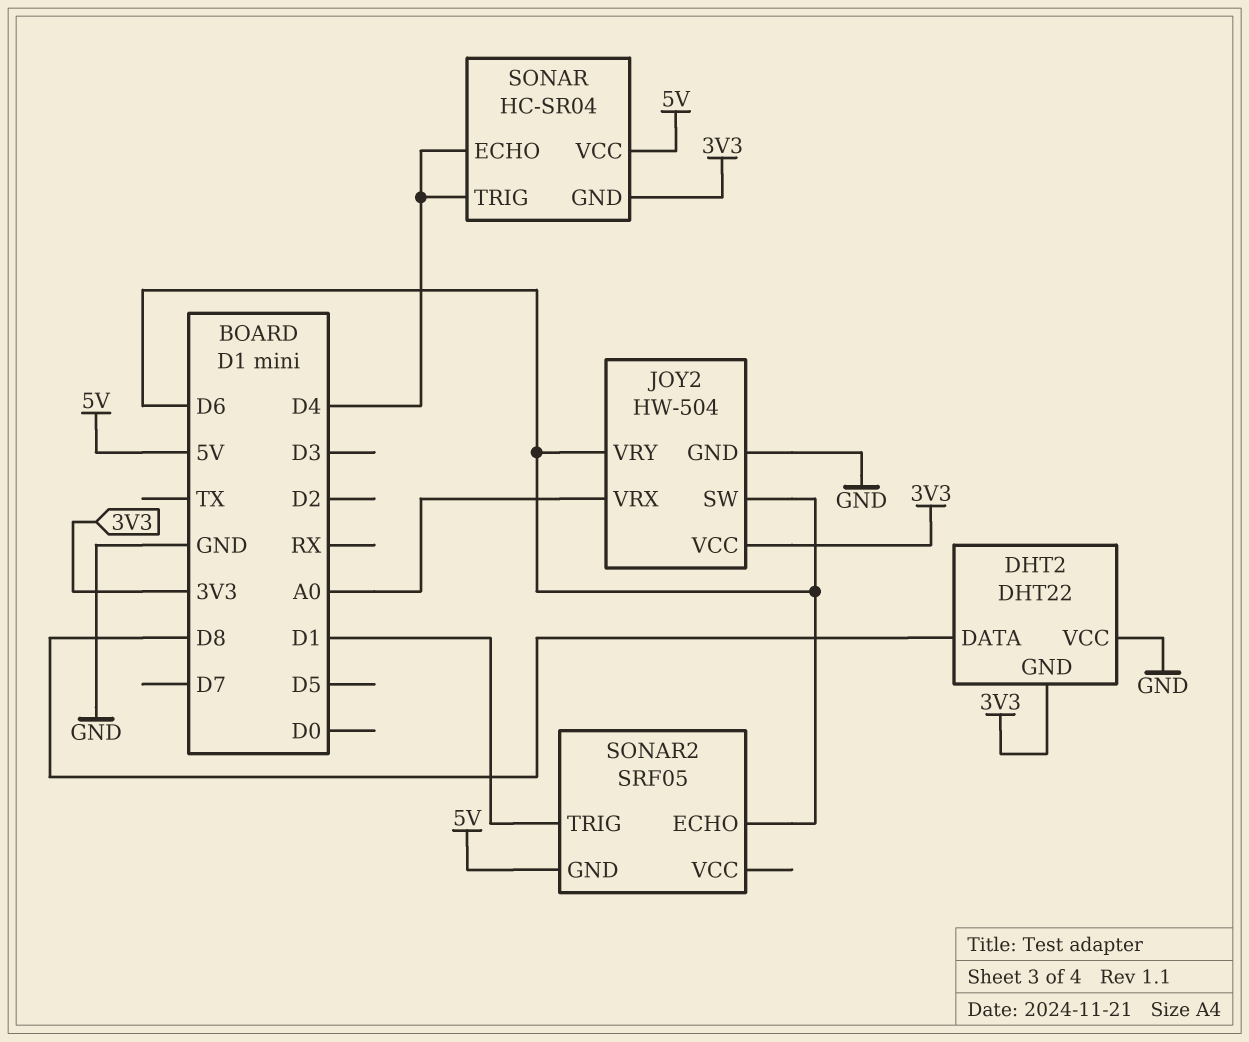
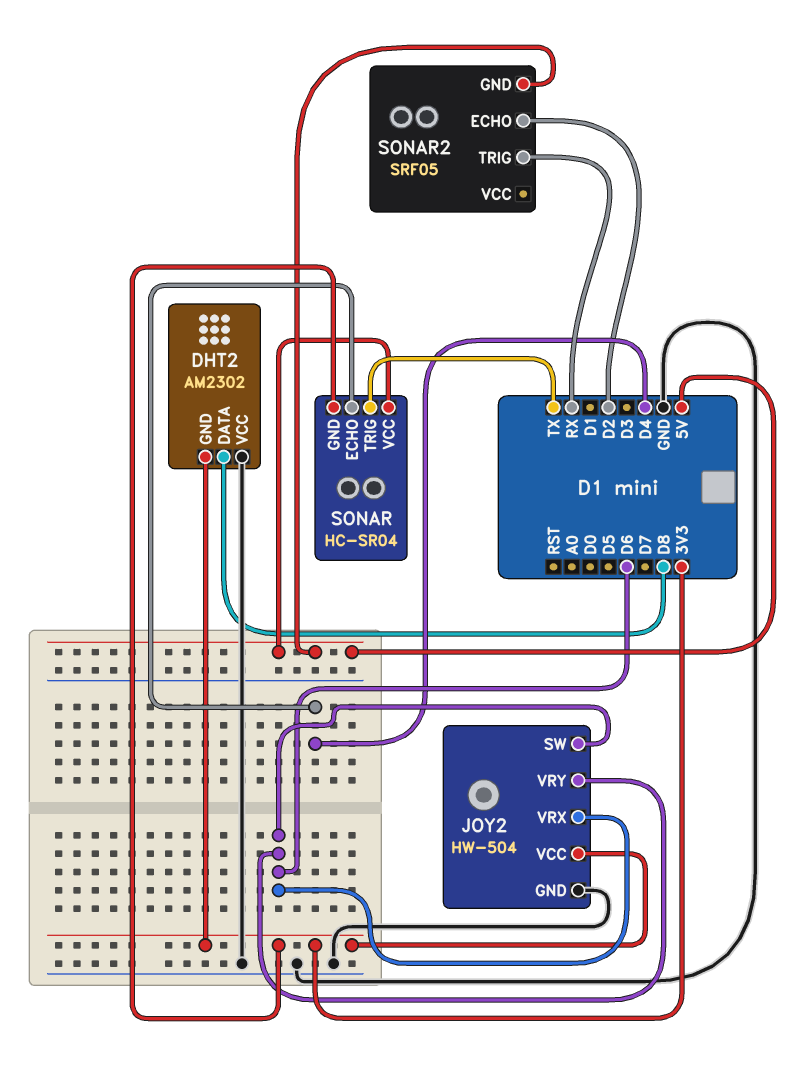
DHT2: DHT22 -> AM2302
JOY2 pin VRX: A0 -> D6
SONAR pin TRIG: D4 -> TX
SONAR2 pin ECHO: D6 -> D2
SONAR2 pin TRIG: D1 -> RX

